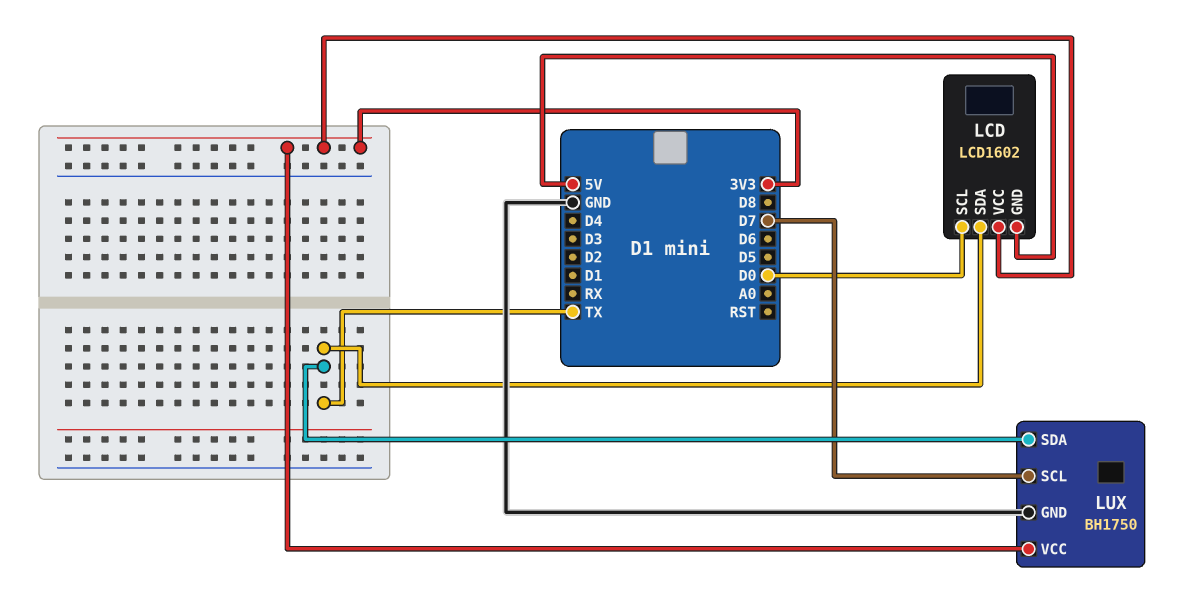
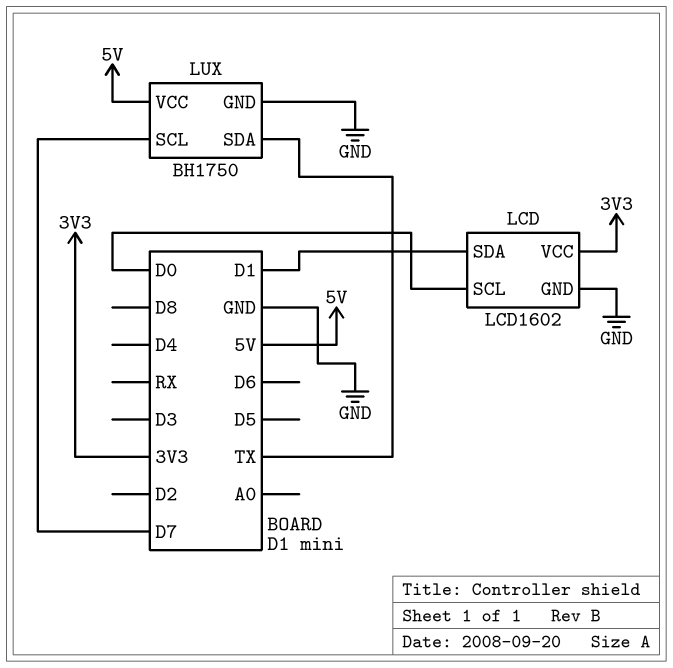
LCD pin GND: 5V -> GND
LCD pin SDA: TX -> D1
LUX pin VCC: 3V3 -> 5V

